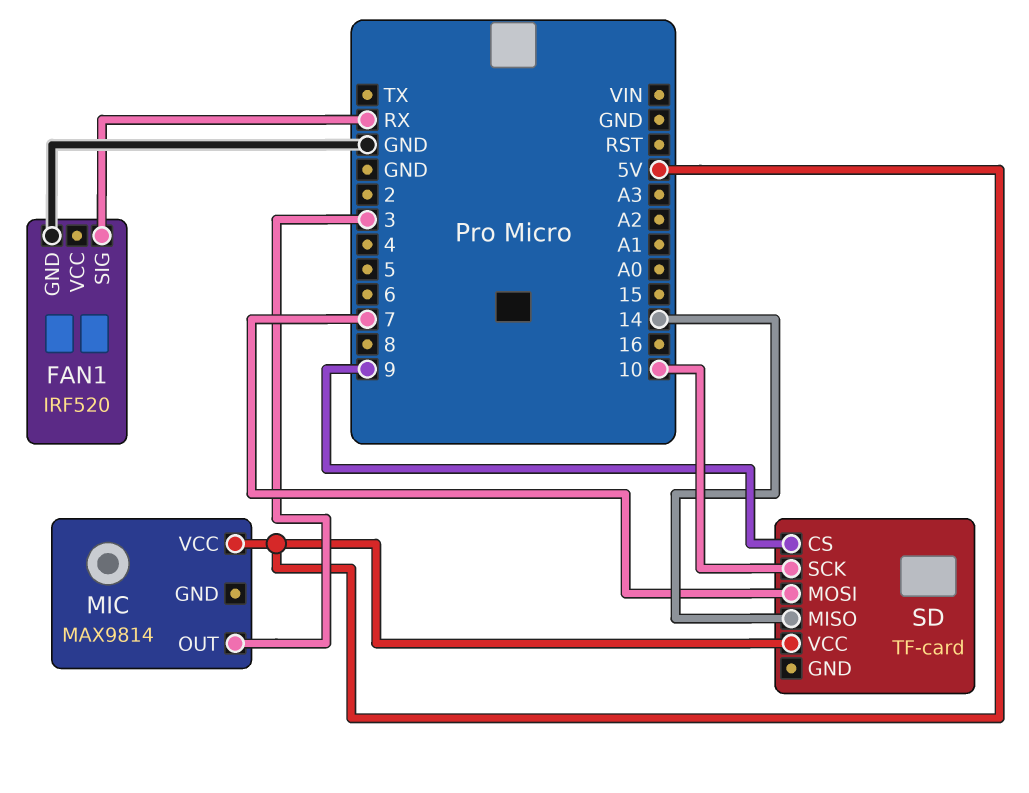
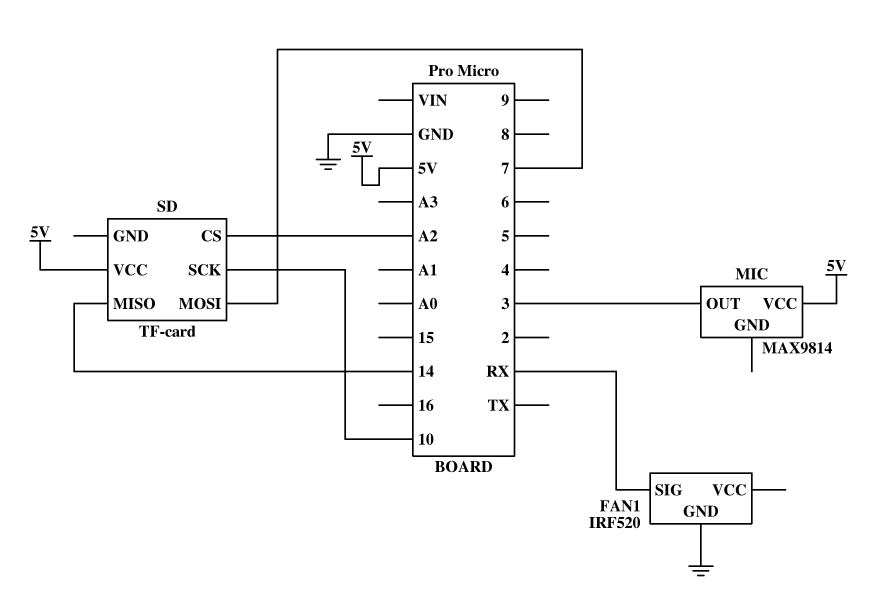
SD pin CS: 9 -> A2

